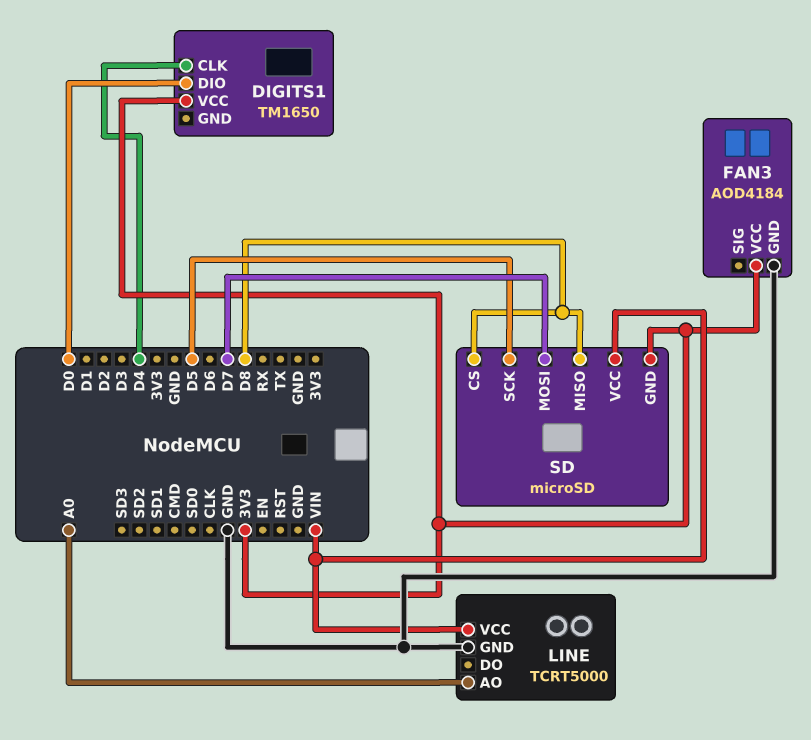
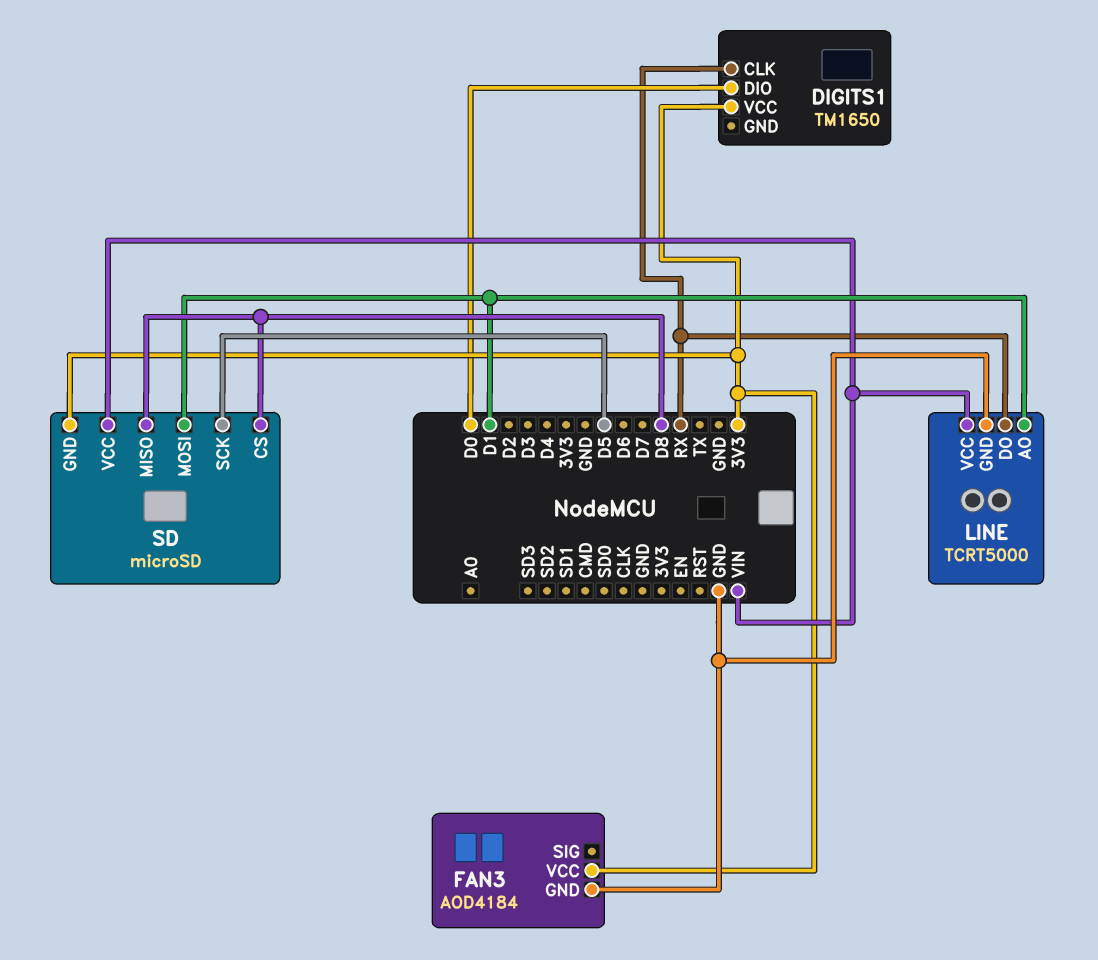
DIGITS1 pin CLK: D4 -> RX
LINE pin AO: A0 -> D1
LINE pin DO: none -> RX
SD pin MOSI: D7 -> D1

